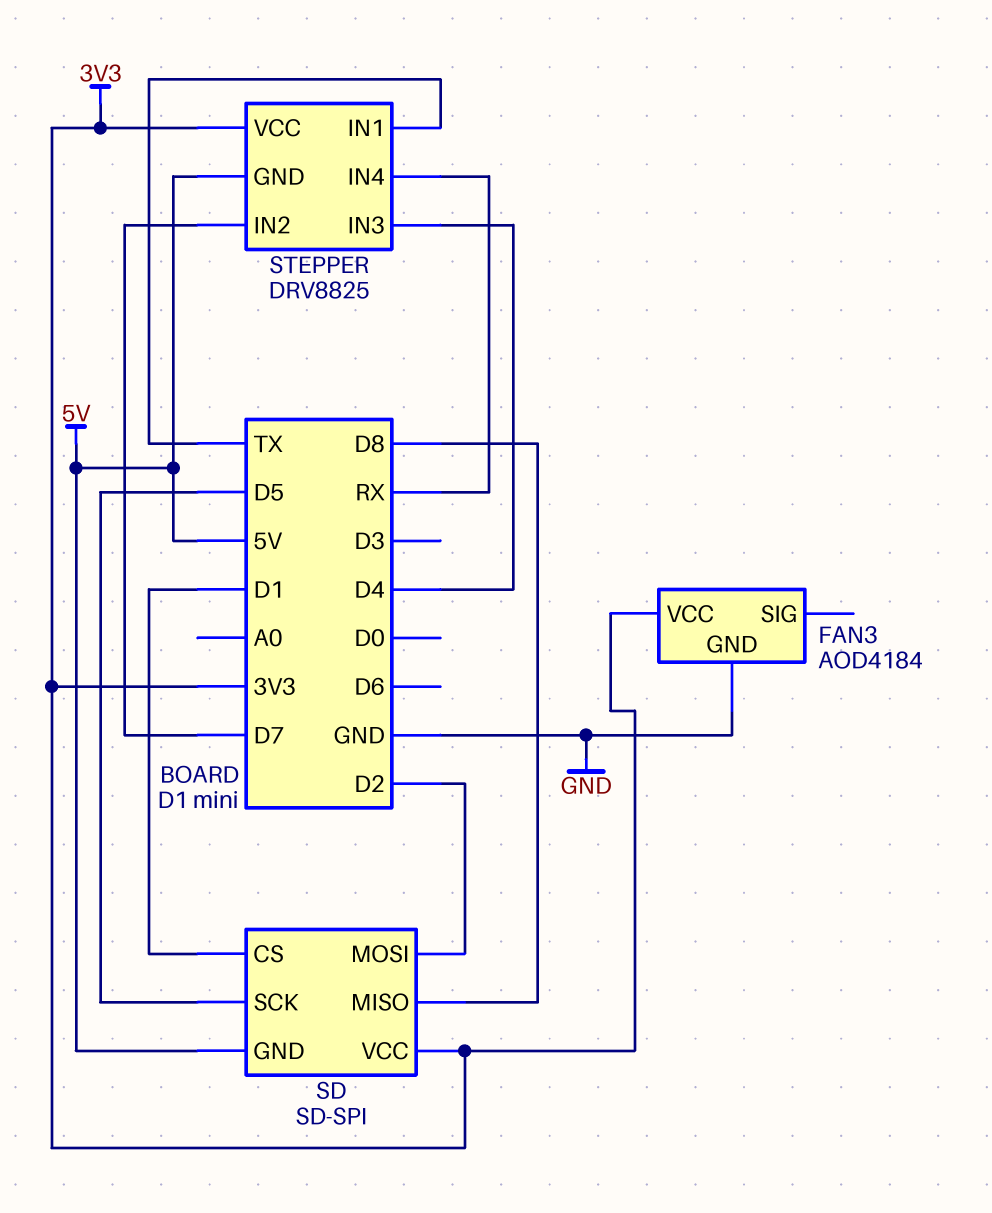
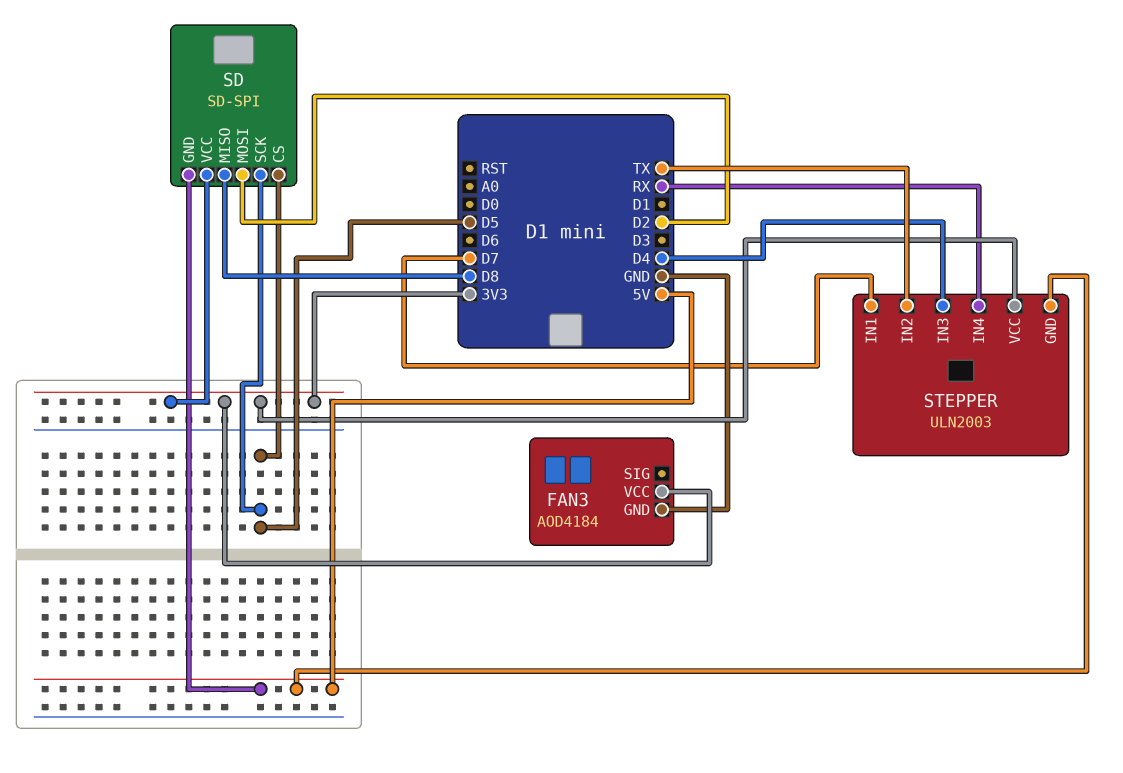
SD pin CS: D1 -> D5
STEPPER: DRV8825 -> ULN2003
STEPPER pin IN1: TX -> D7
STEPPER pin IN2: D7 -> TX

